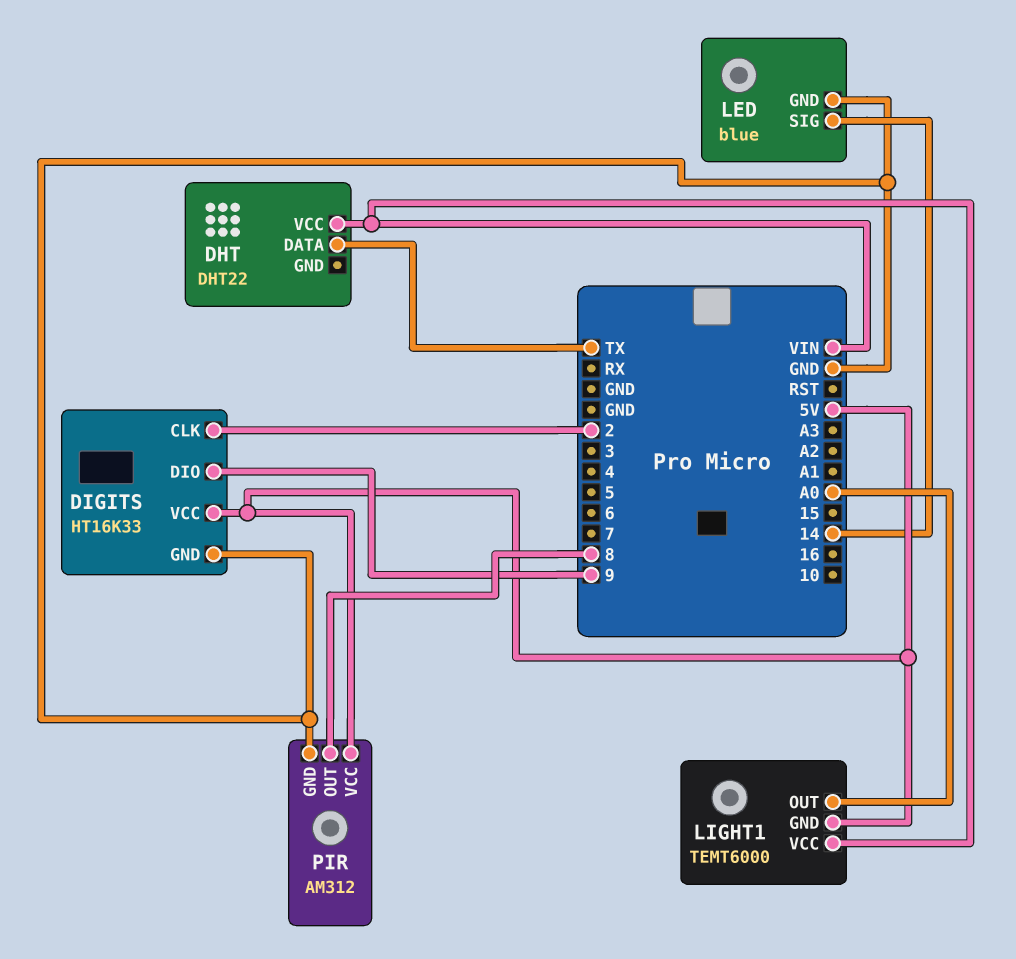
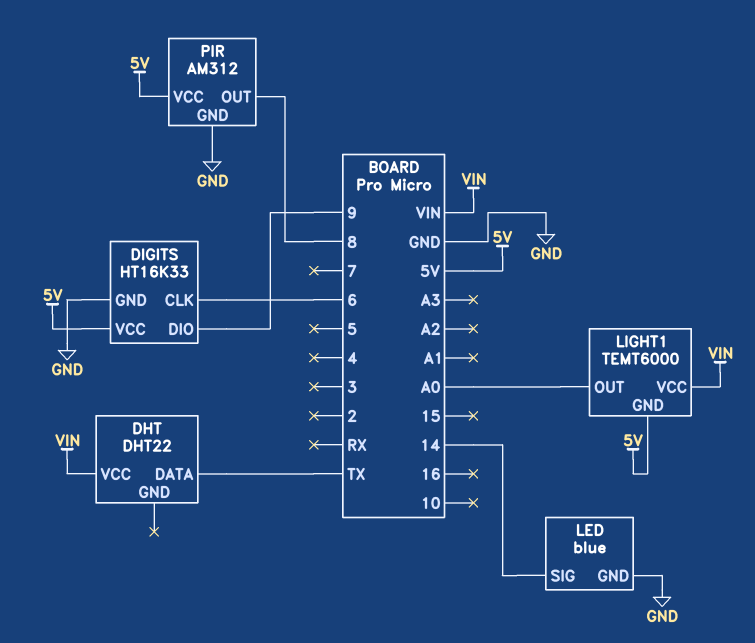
DIGITS pin CLK: 2 -> 6

